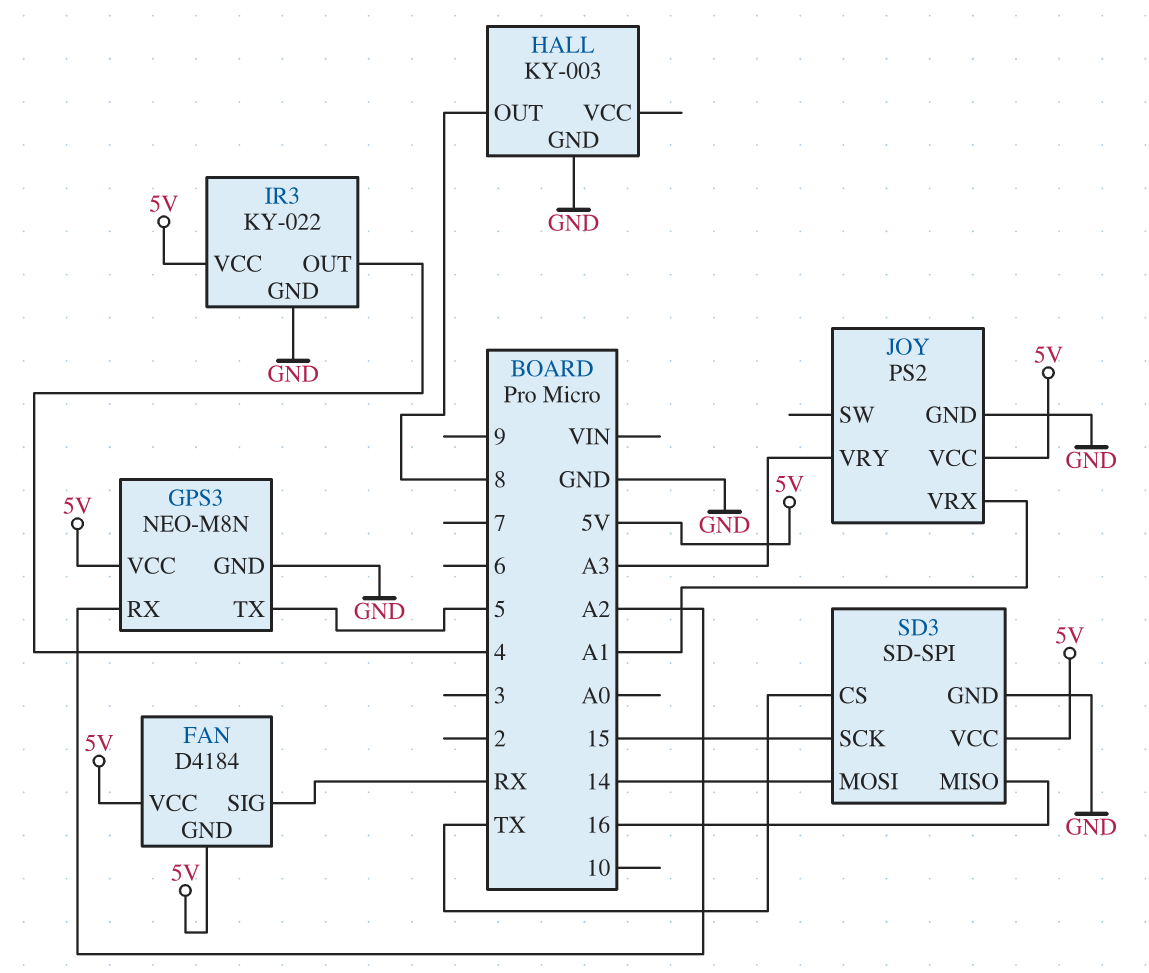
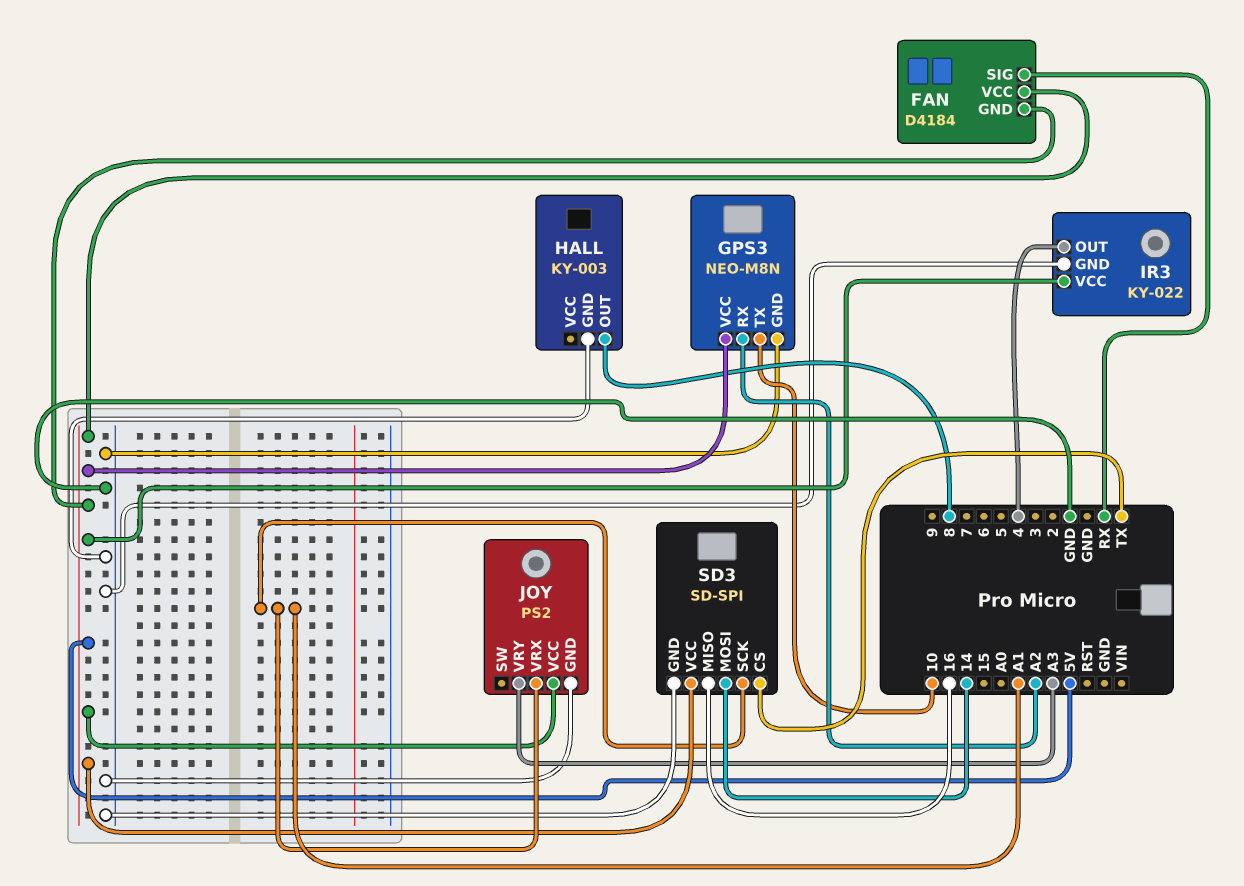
GPS3 pin TX: 5 -> 10
SD3 pin SCK: 15 -> A1

